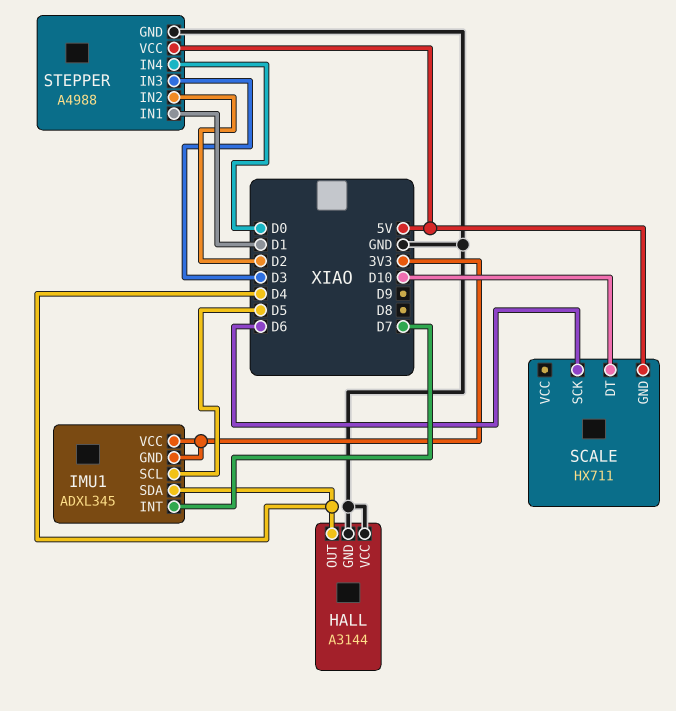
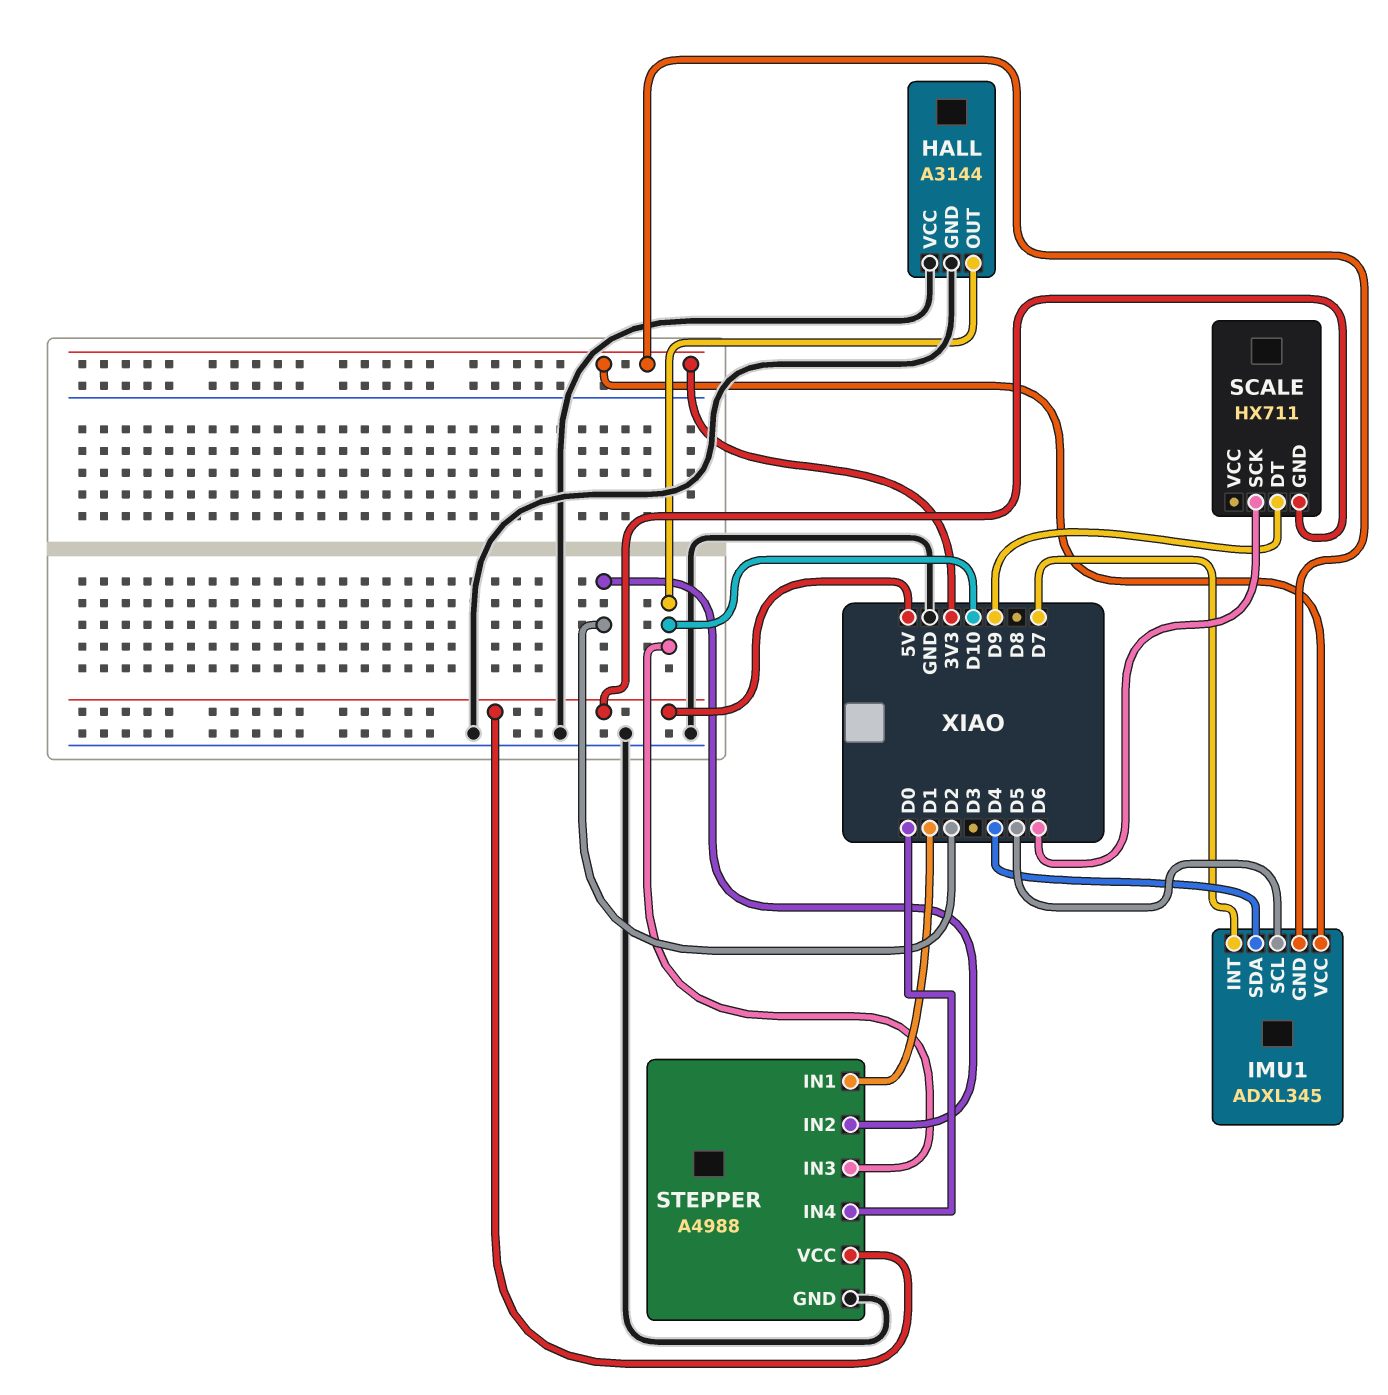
HALL pin OUT: D4 -> D10
SCALE pin DT: D10 -> D9
STEPPER pin IN3: D3 -> D10

